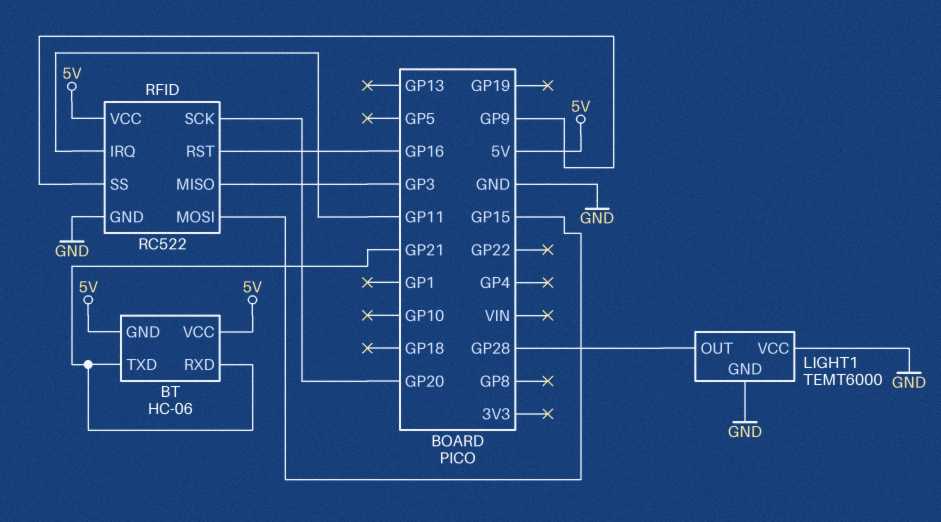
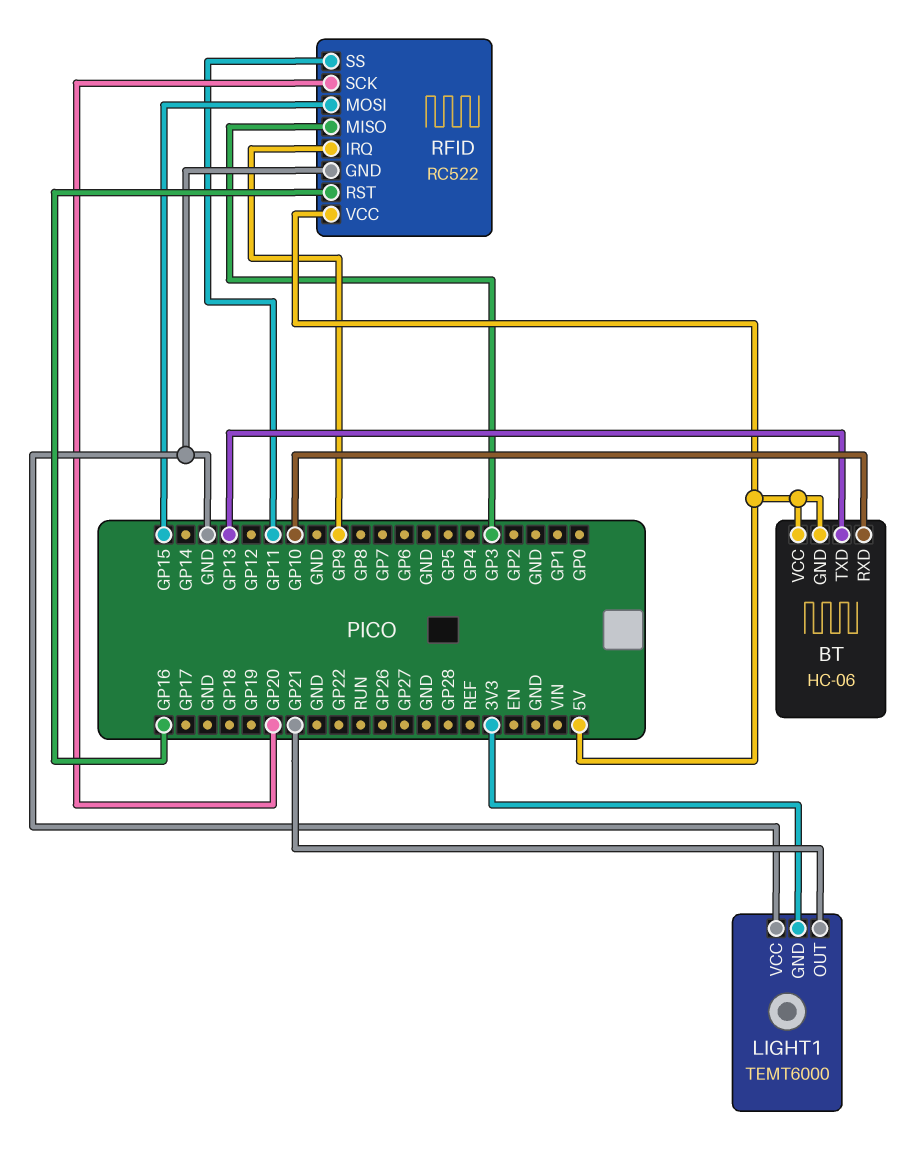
BT pin RXD: GP21 -> GP10
BT pin TXD: GP21 -> GP13
LIGHT1 pin GND: GND -> 3V3
LIGHT1 pin OUT: GP28 -> GP21
RFID pin IRQ: GP11 -> GP9
RFID pin SS: GP9 -> GP11

